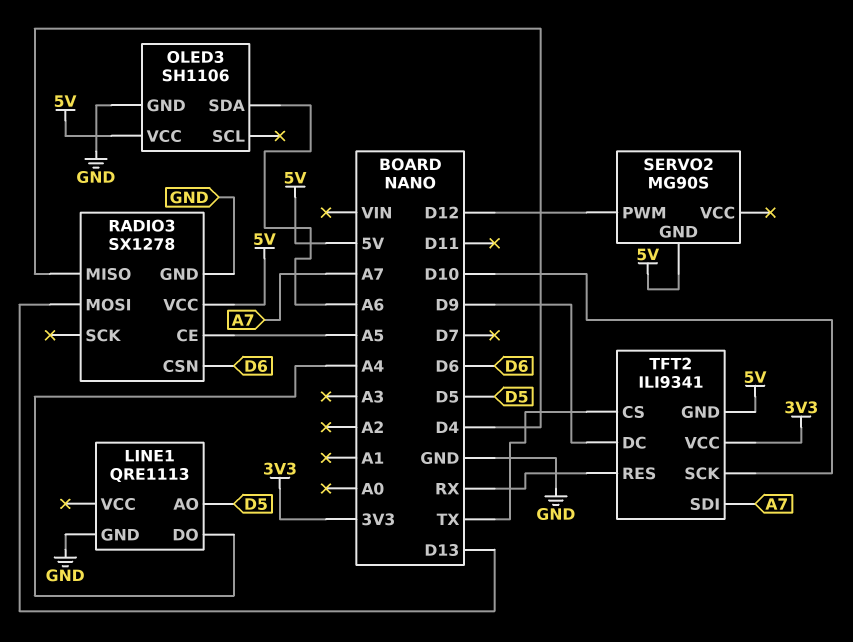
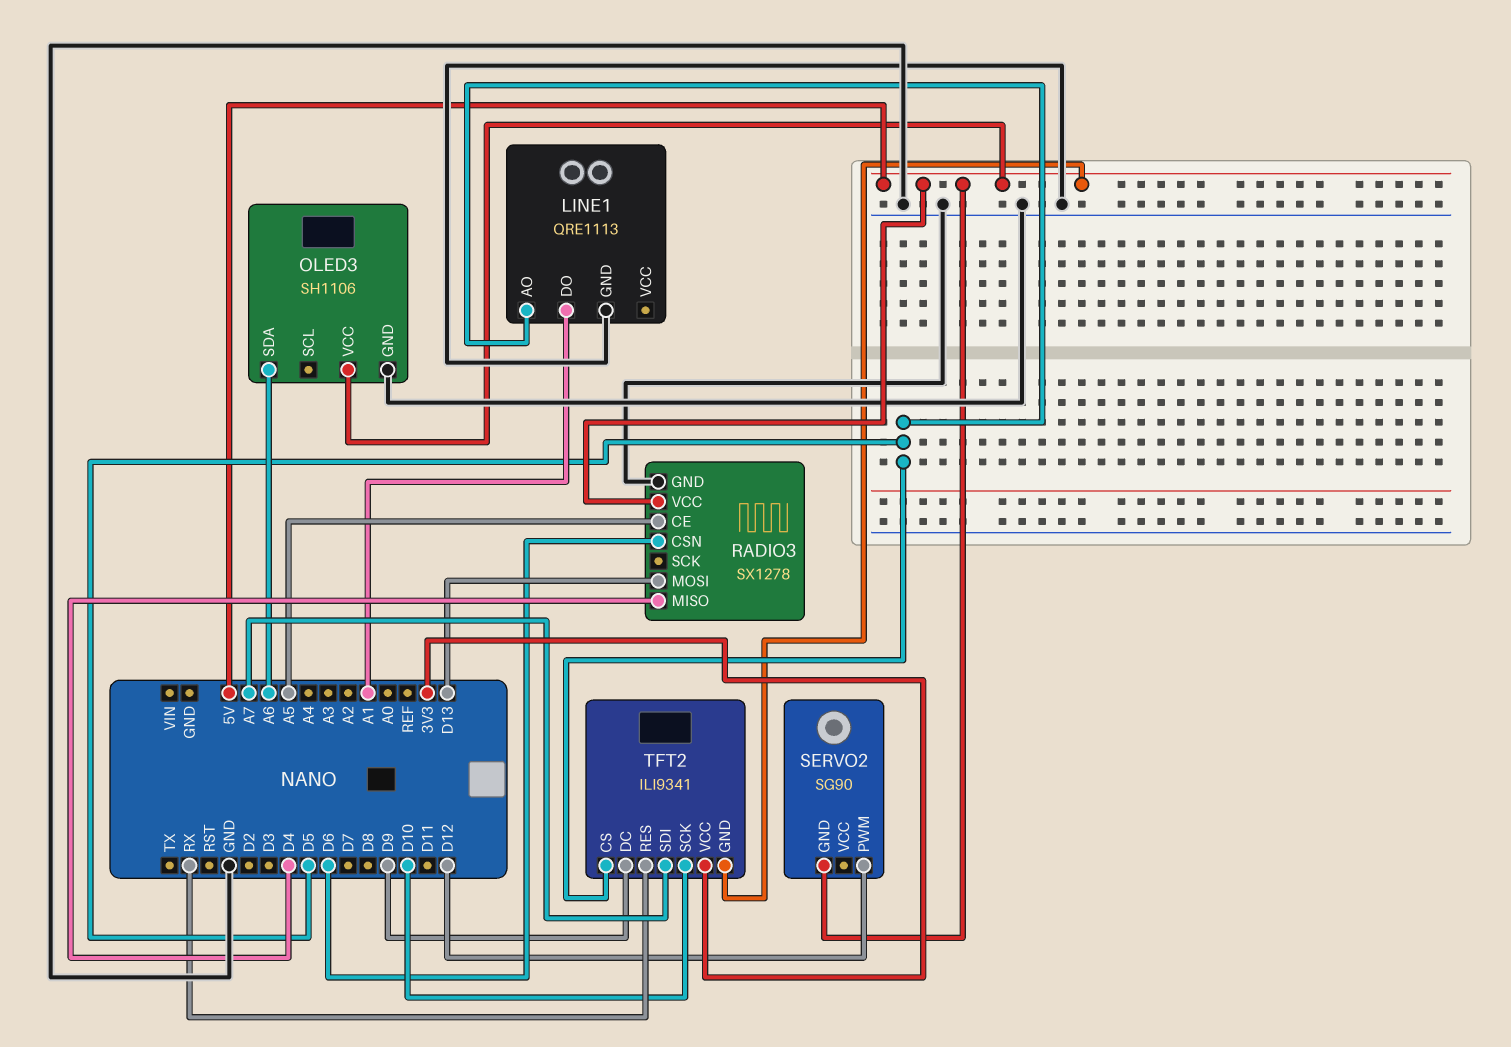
LINE1 pin DO: A4 -> A1
SERVO2: MG90S -> SG90
TFT2 pin CS: TX -> D5

